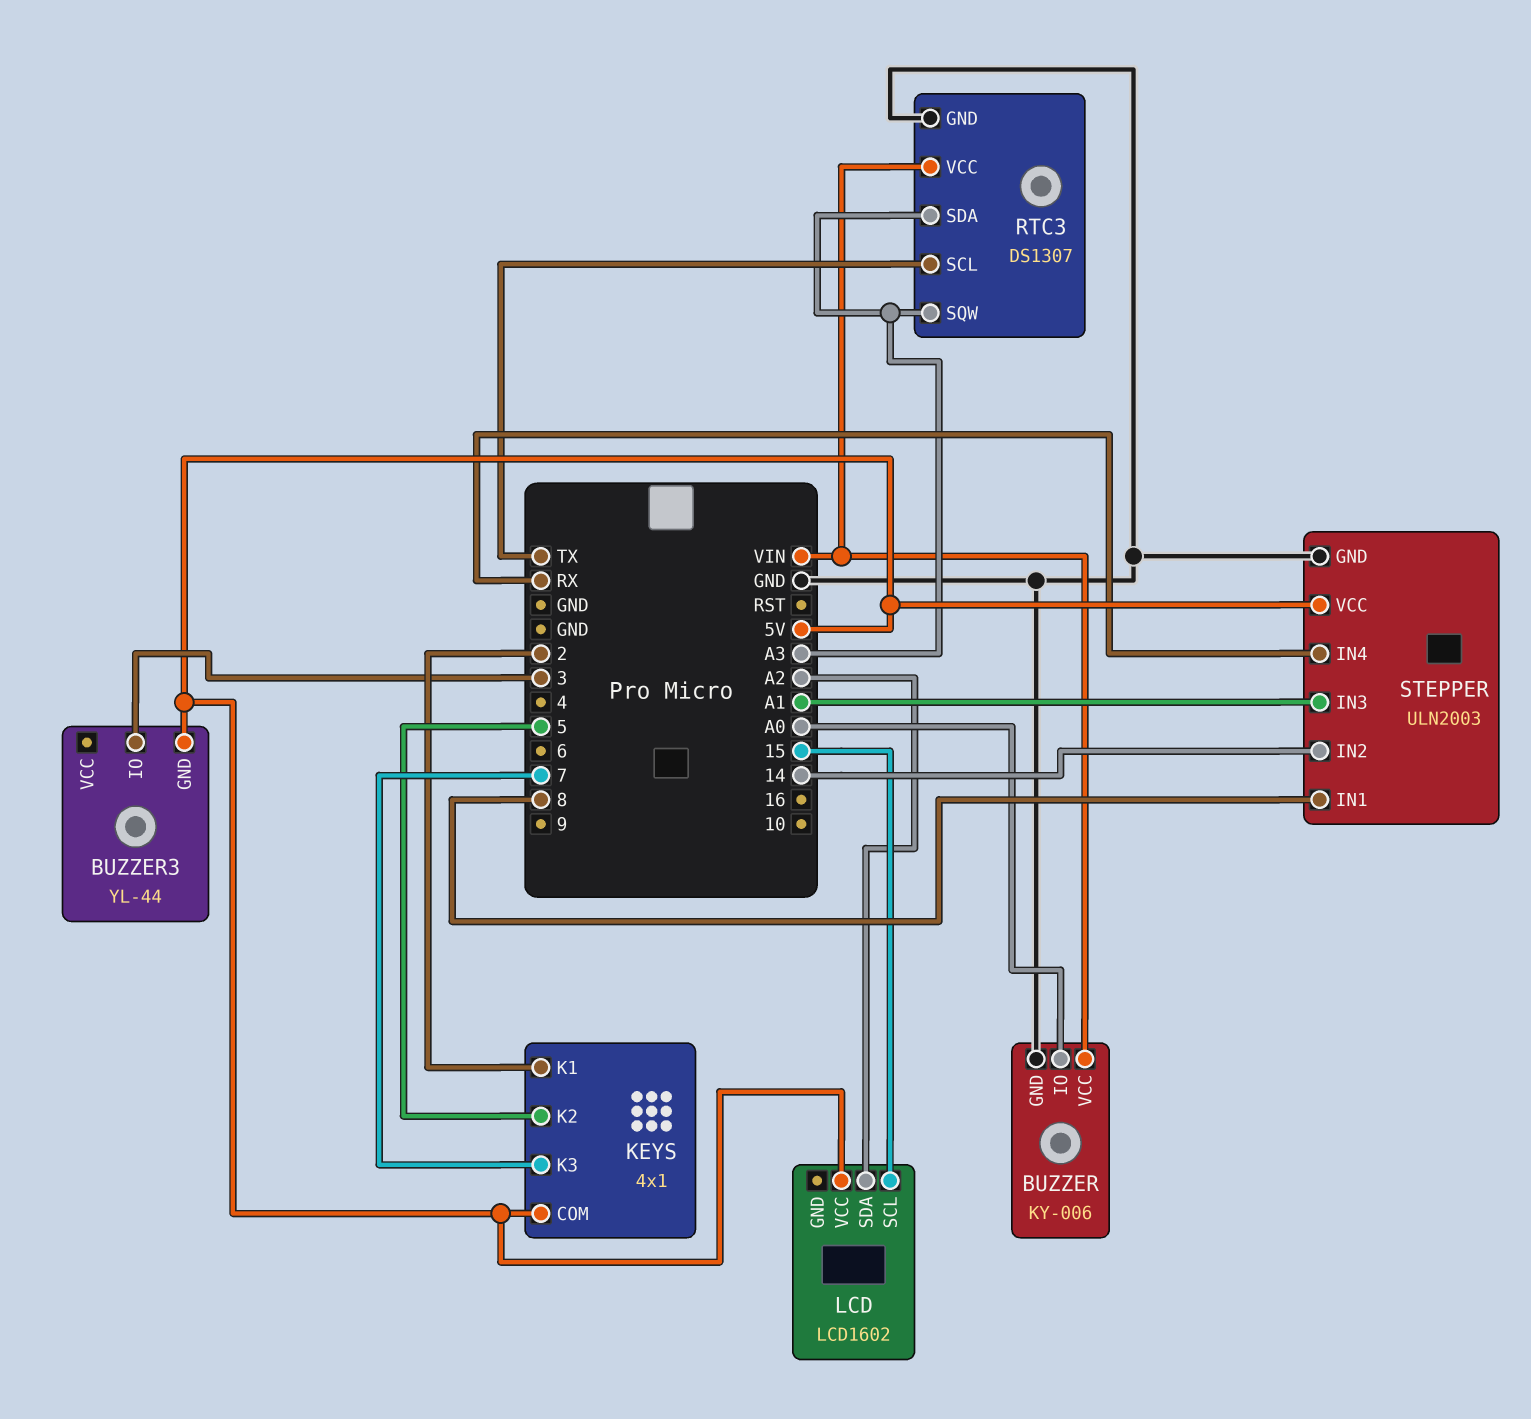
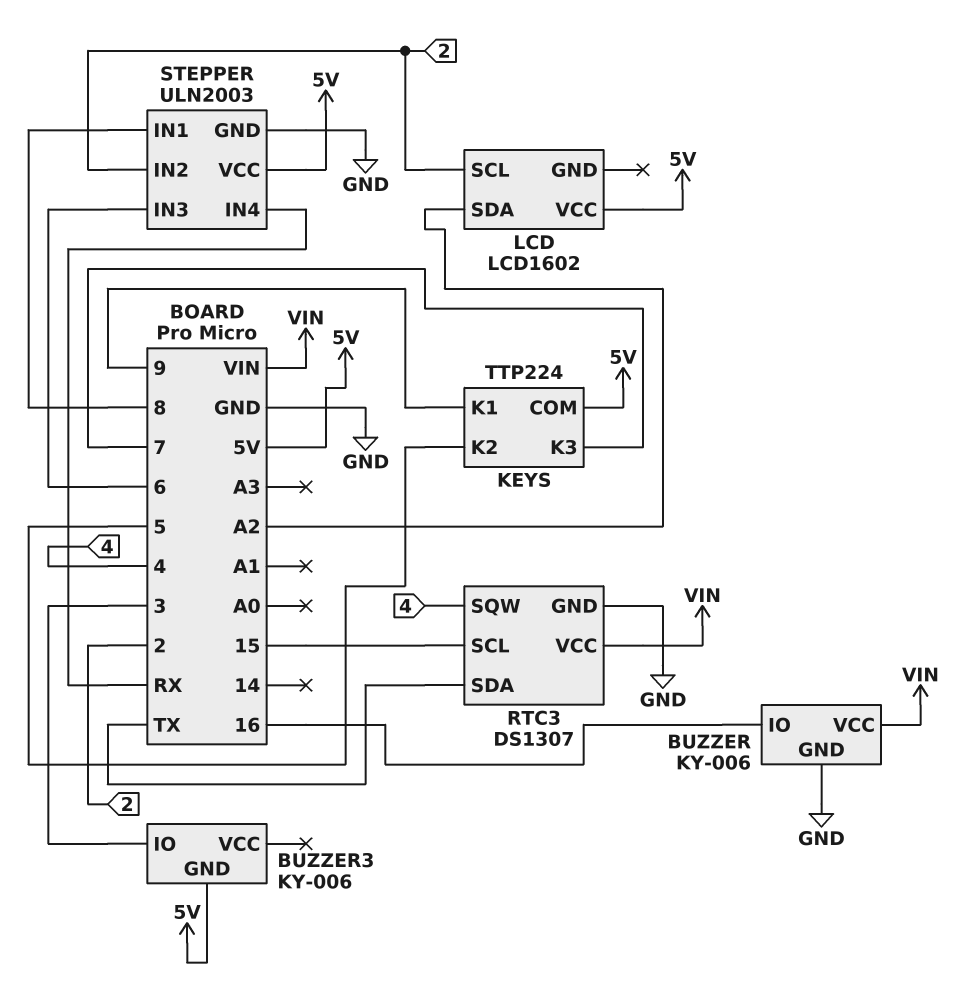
BUZZER pin IO: A0 -> 16
BUZZER3: YL-44 -> KY-006
KEYS: 4x1 -> TTP224
KEYS pin K1: 2 -> 9
LCD pin SCL: 15 -> 2
RTC3 pin SCL: TX -> 15
RTC3 pin SDA: A3 -> TX
RTC3 pin SQW: A3 -> 4
STEPPER pin IN2: 14 -> 2
STEPPER pin IN3: A1 -> 6

